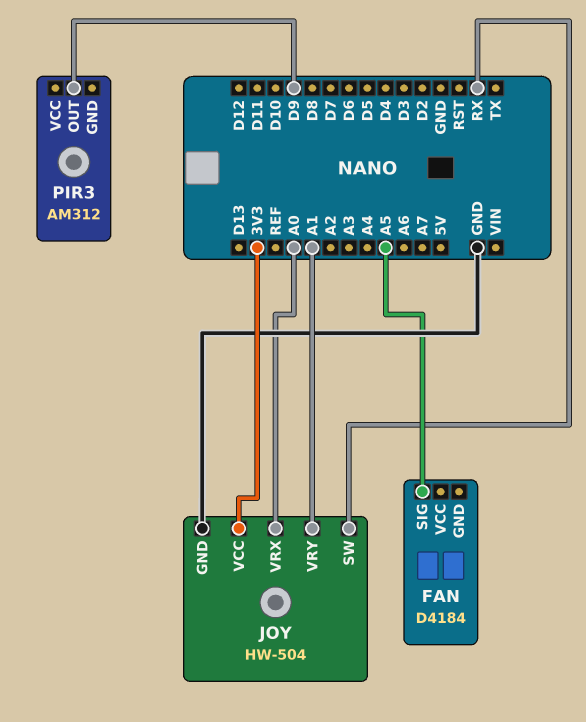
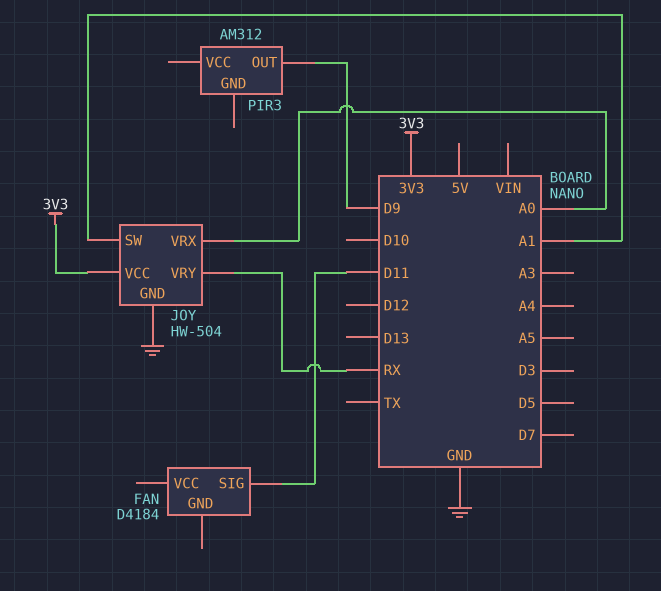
FAN pin SIG: A5 -> D11
JOY pin SW: RX -> A1
JOY pin VRY: A1 -> RX

